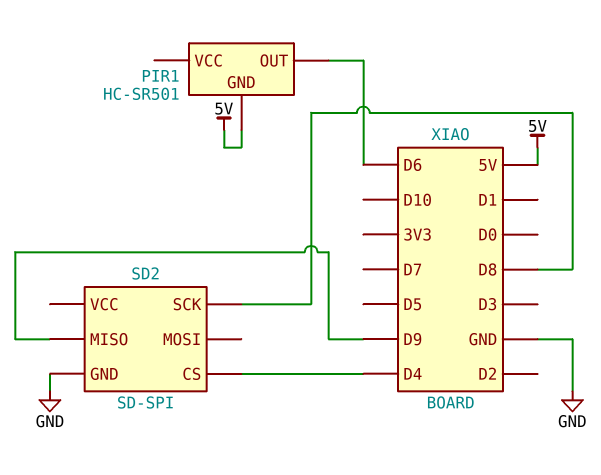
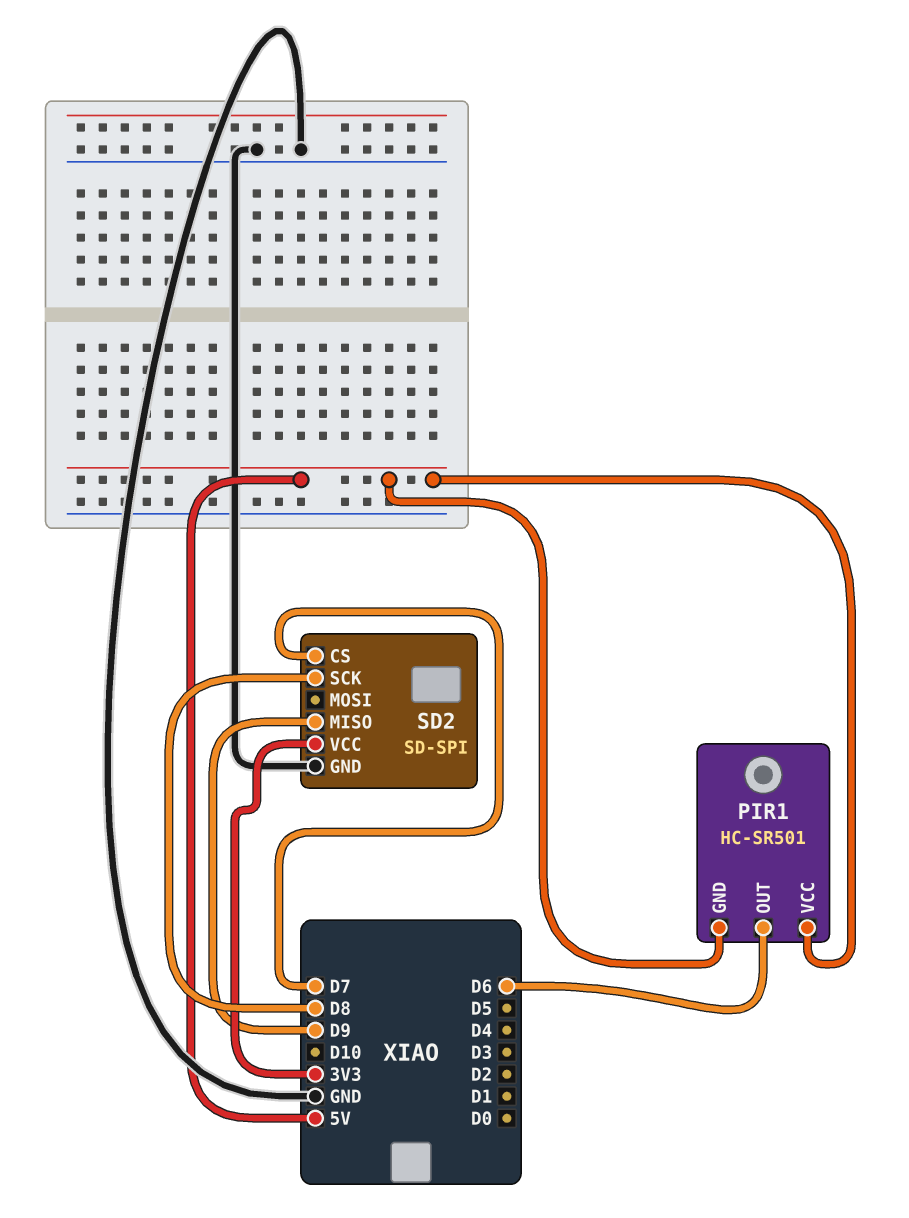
PIR1 pin VCC: none -> 5V
SD2 pin CS: D4 -> D7
SD2 pin VCC: none -> 3V3

